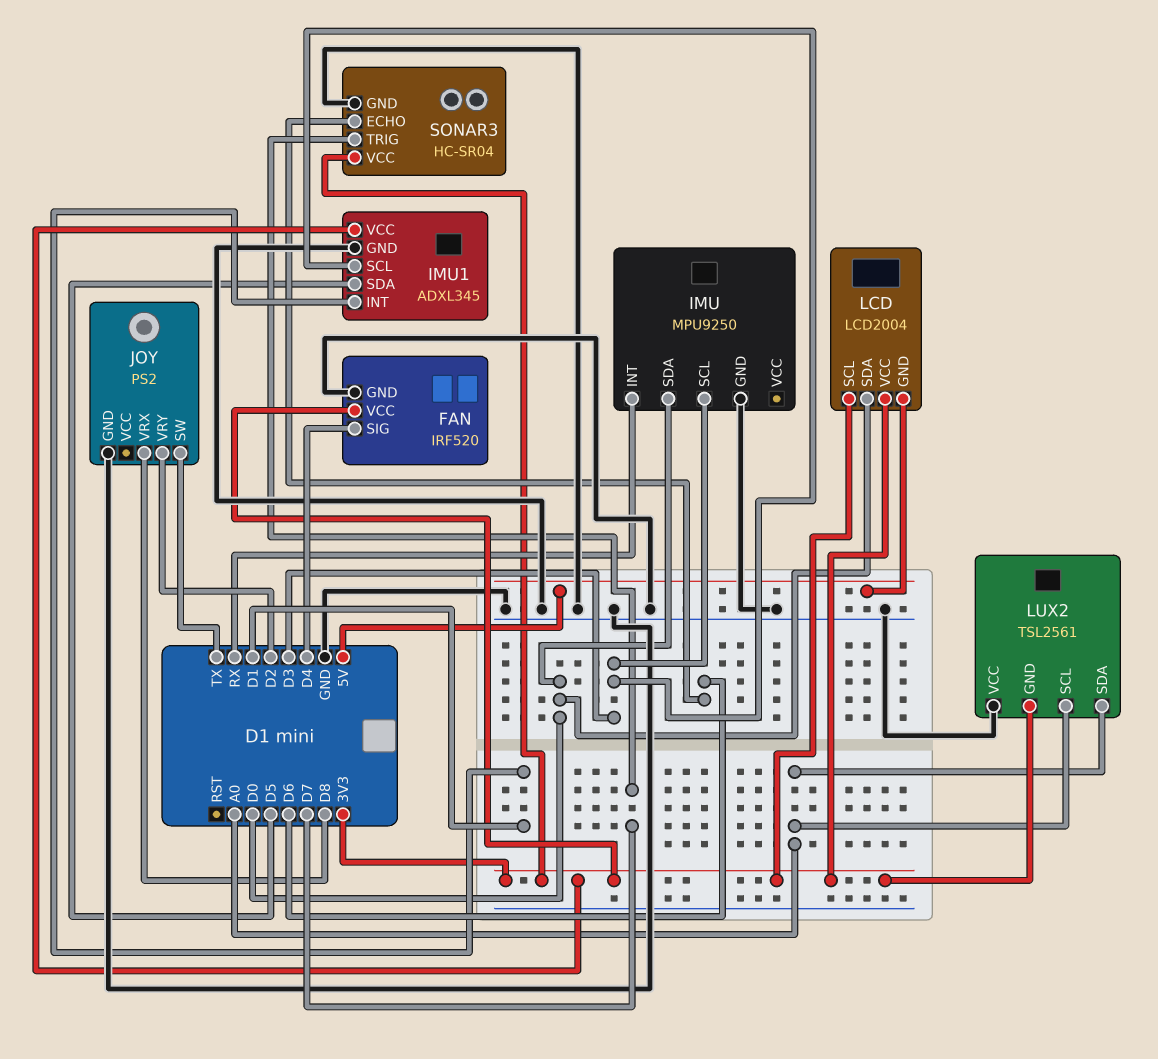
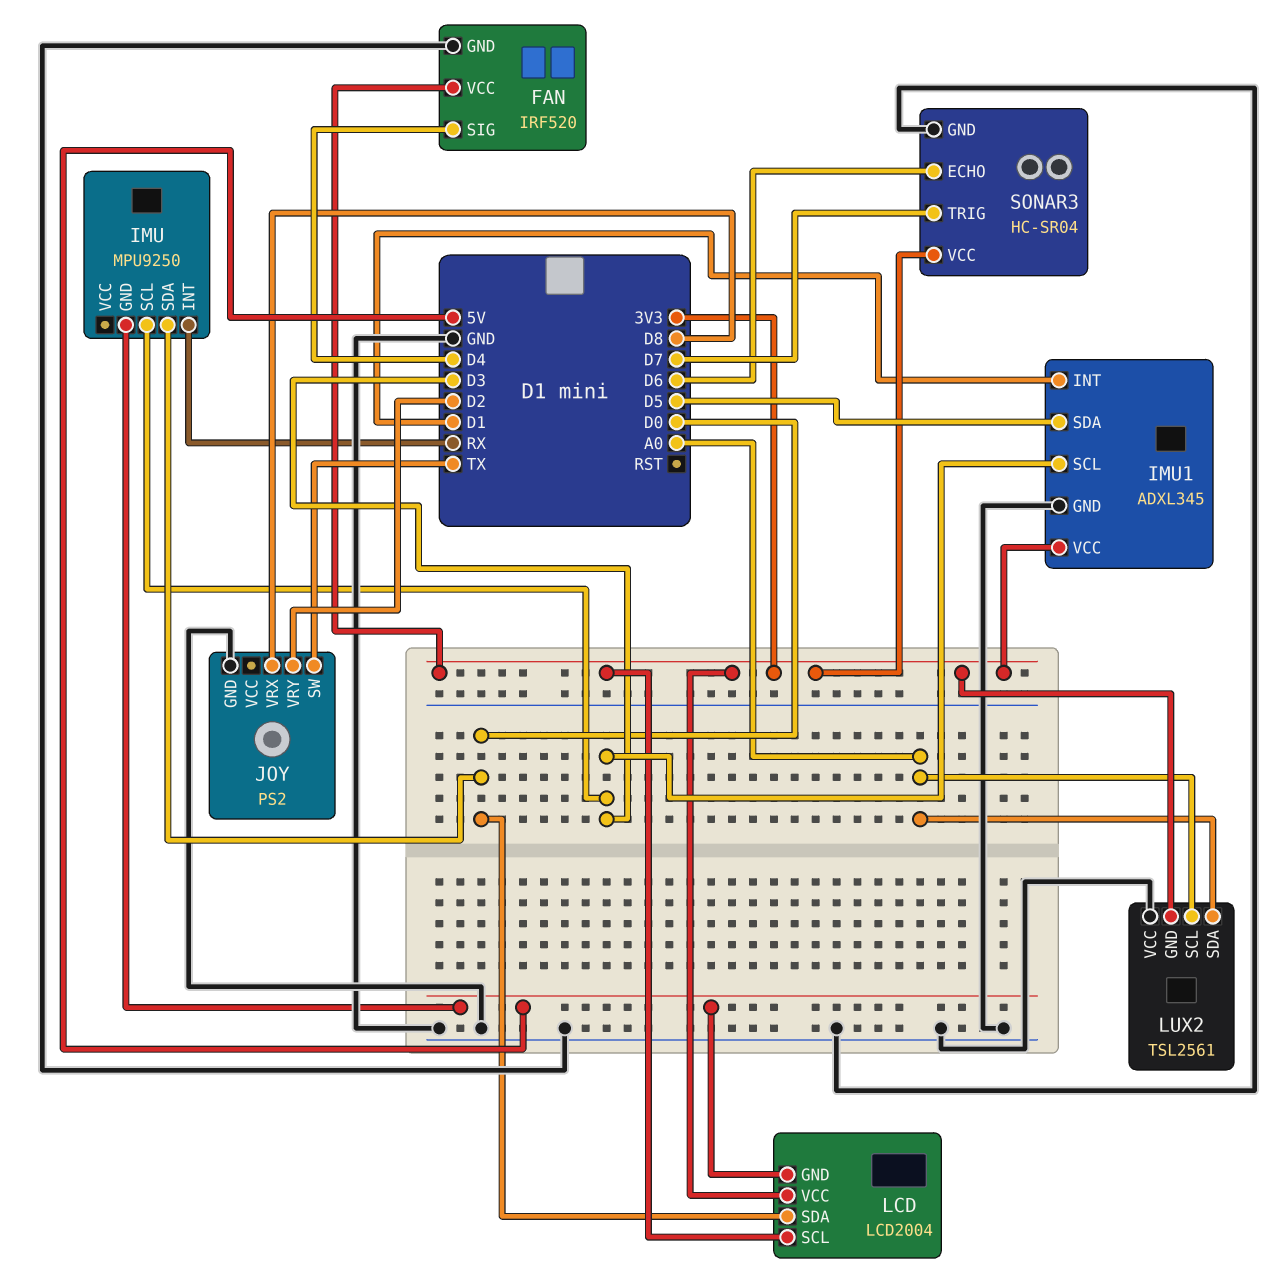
IMU pin GND: GND -> 5V

